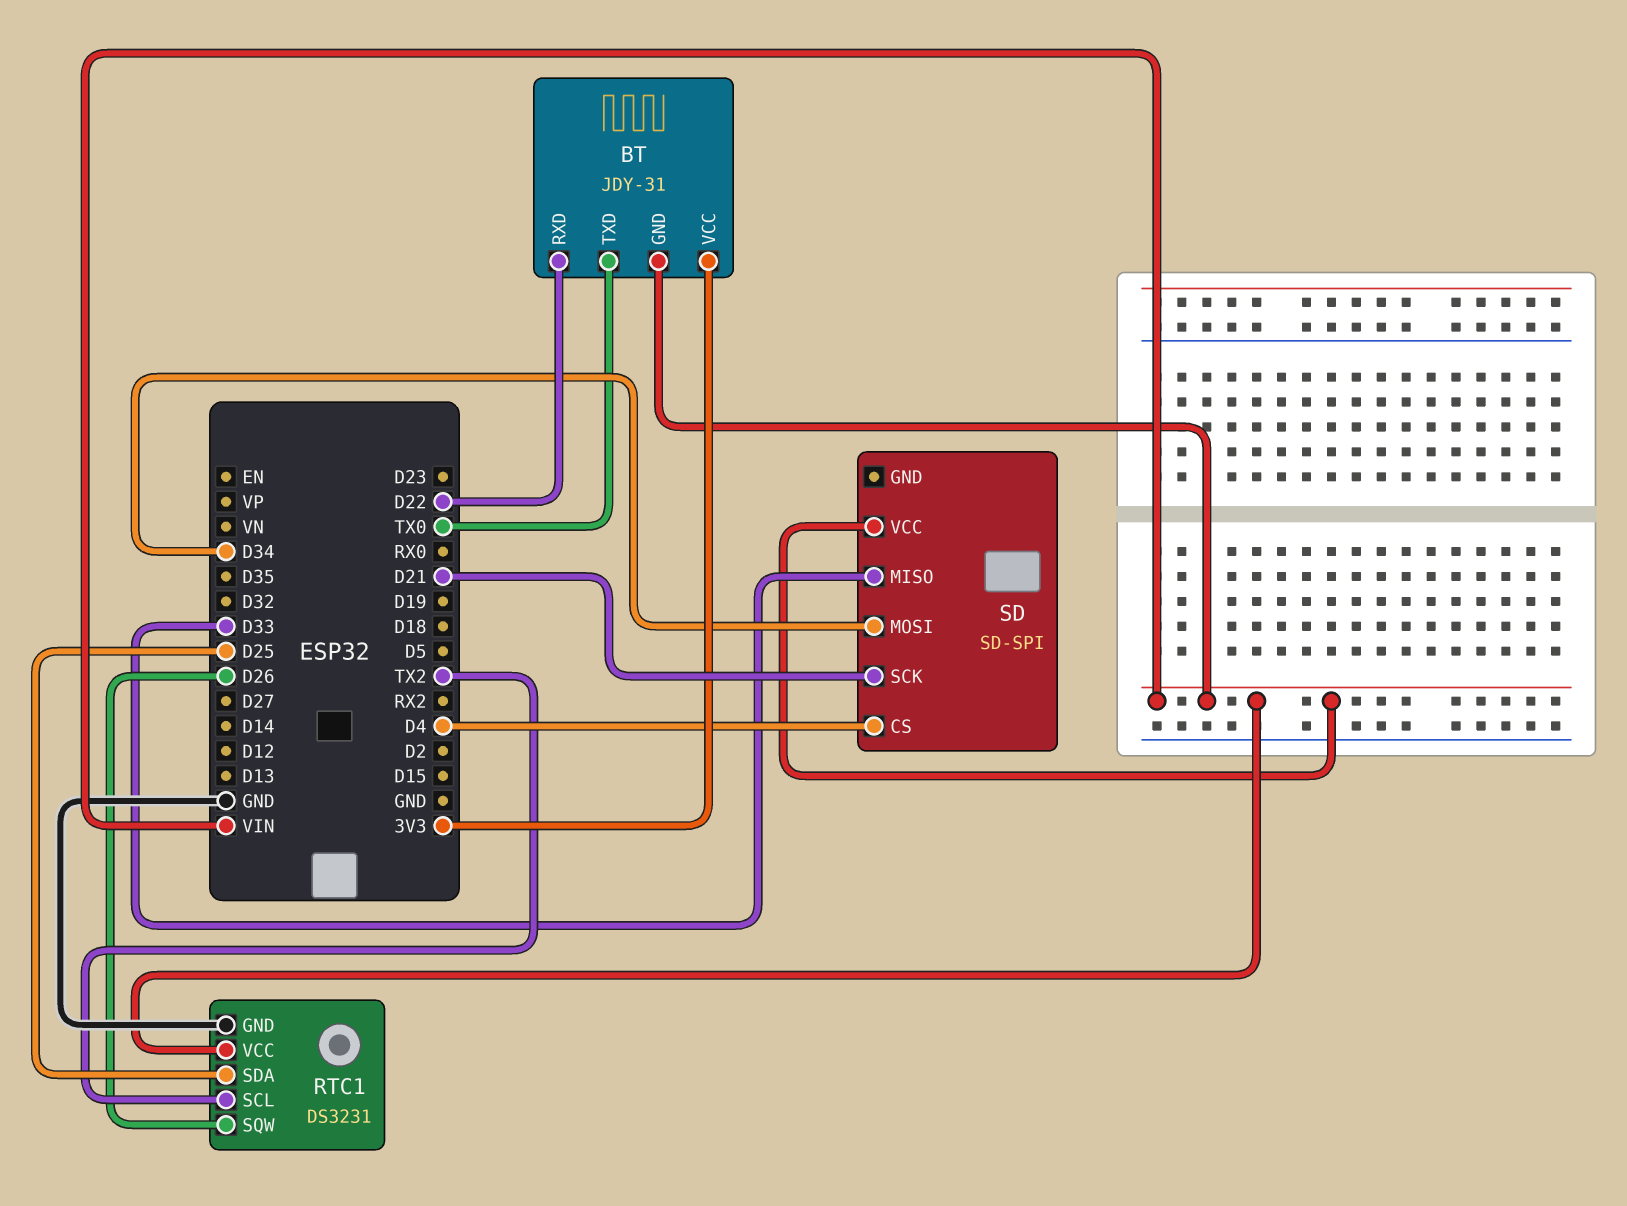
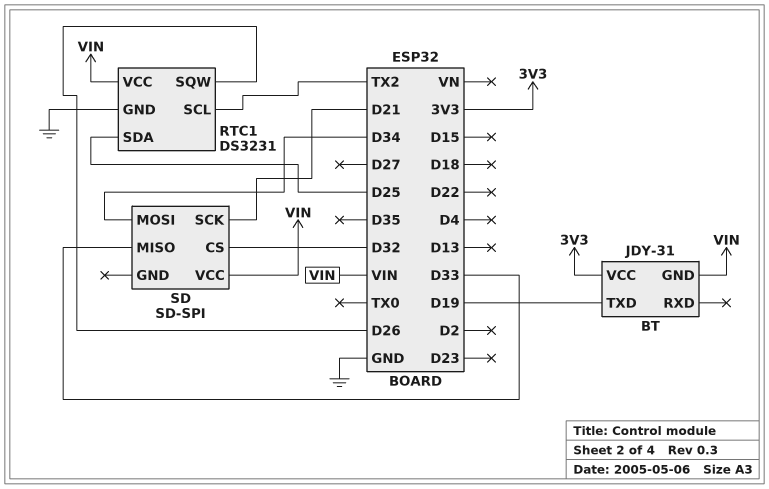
BT pin RXD: D22 -> none
BT pin TXD: TX0 -> D19
SD pin CS: D4 -> D32

